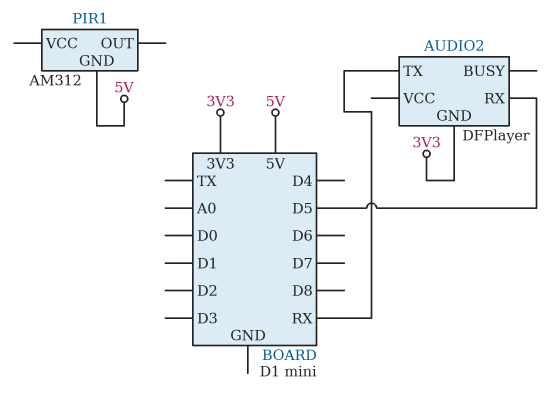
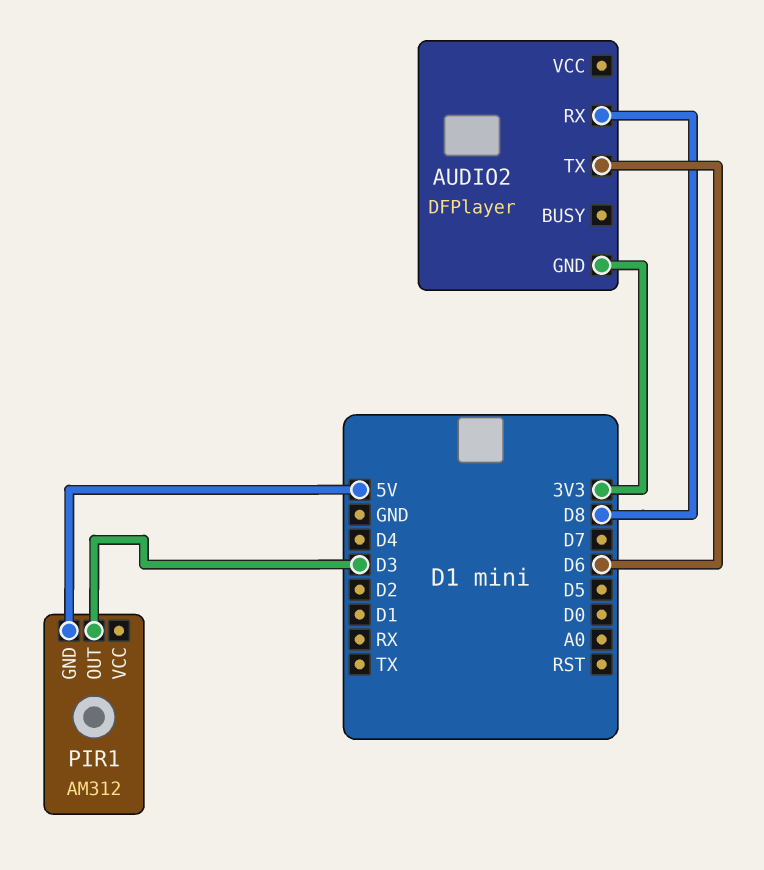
AUDIO2 pin RX: D5 -> D8
AUDIO2 pin TX: RX -> D6
PIR1 pin OUT: none -> D3

